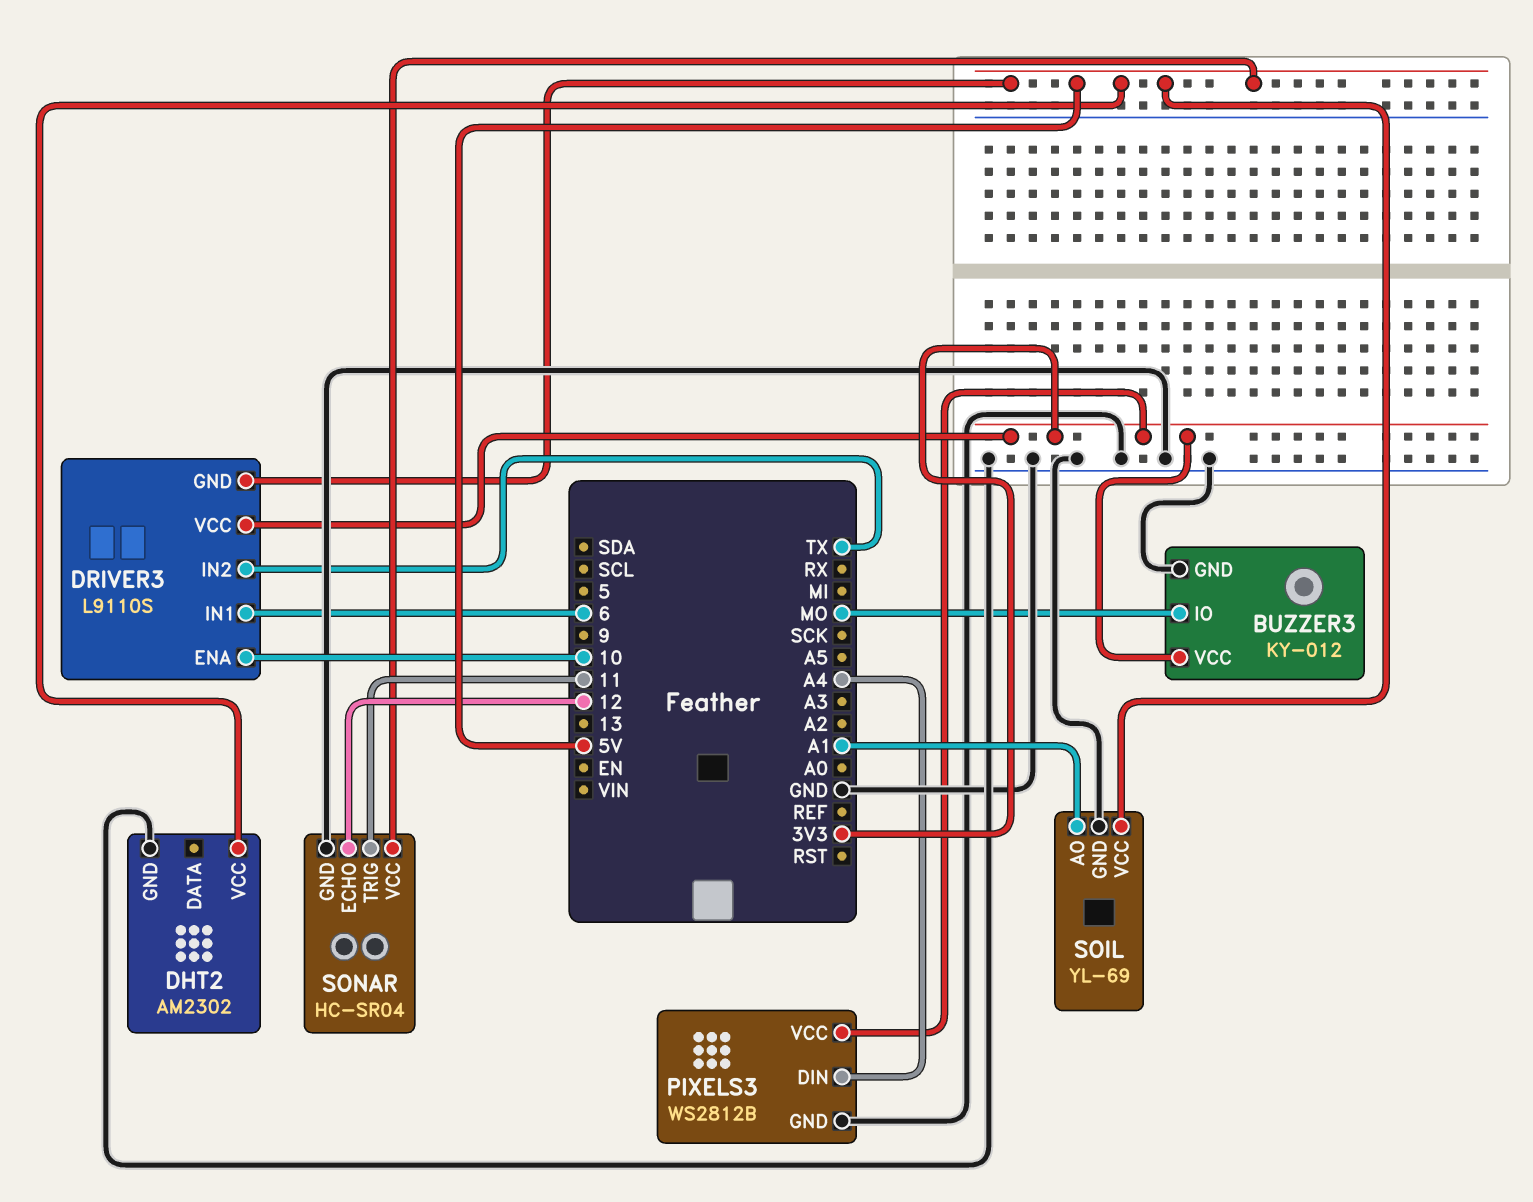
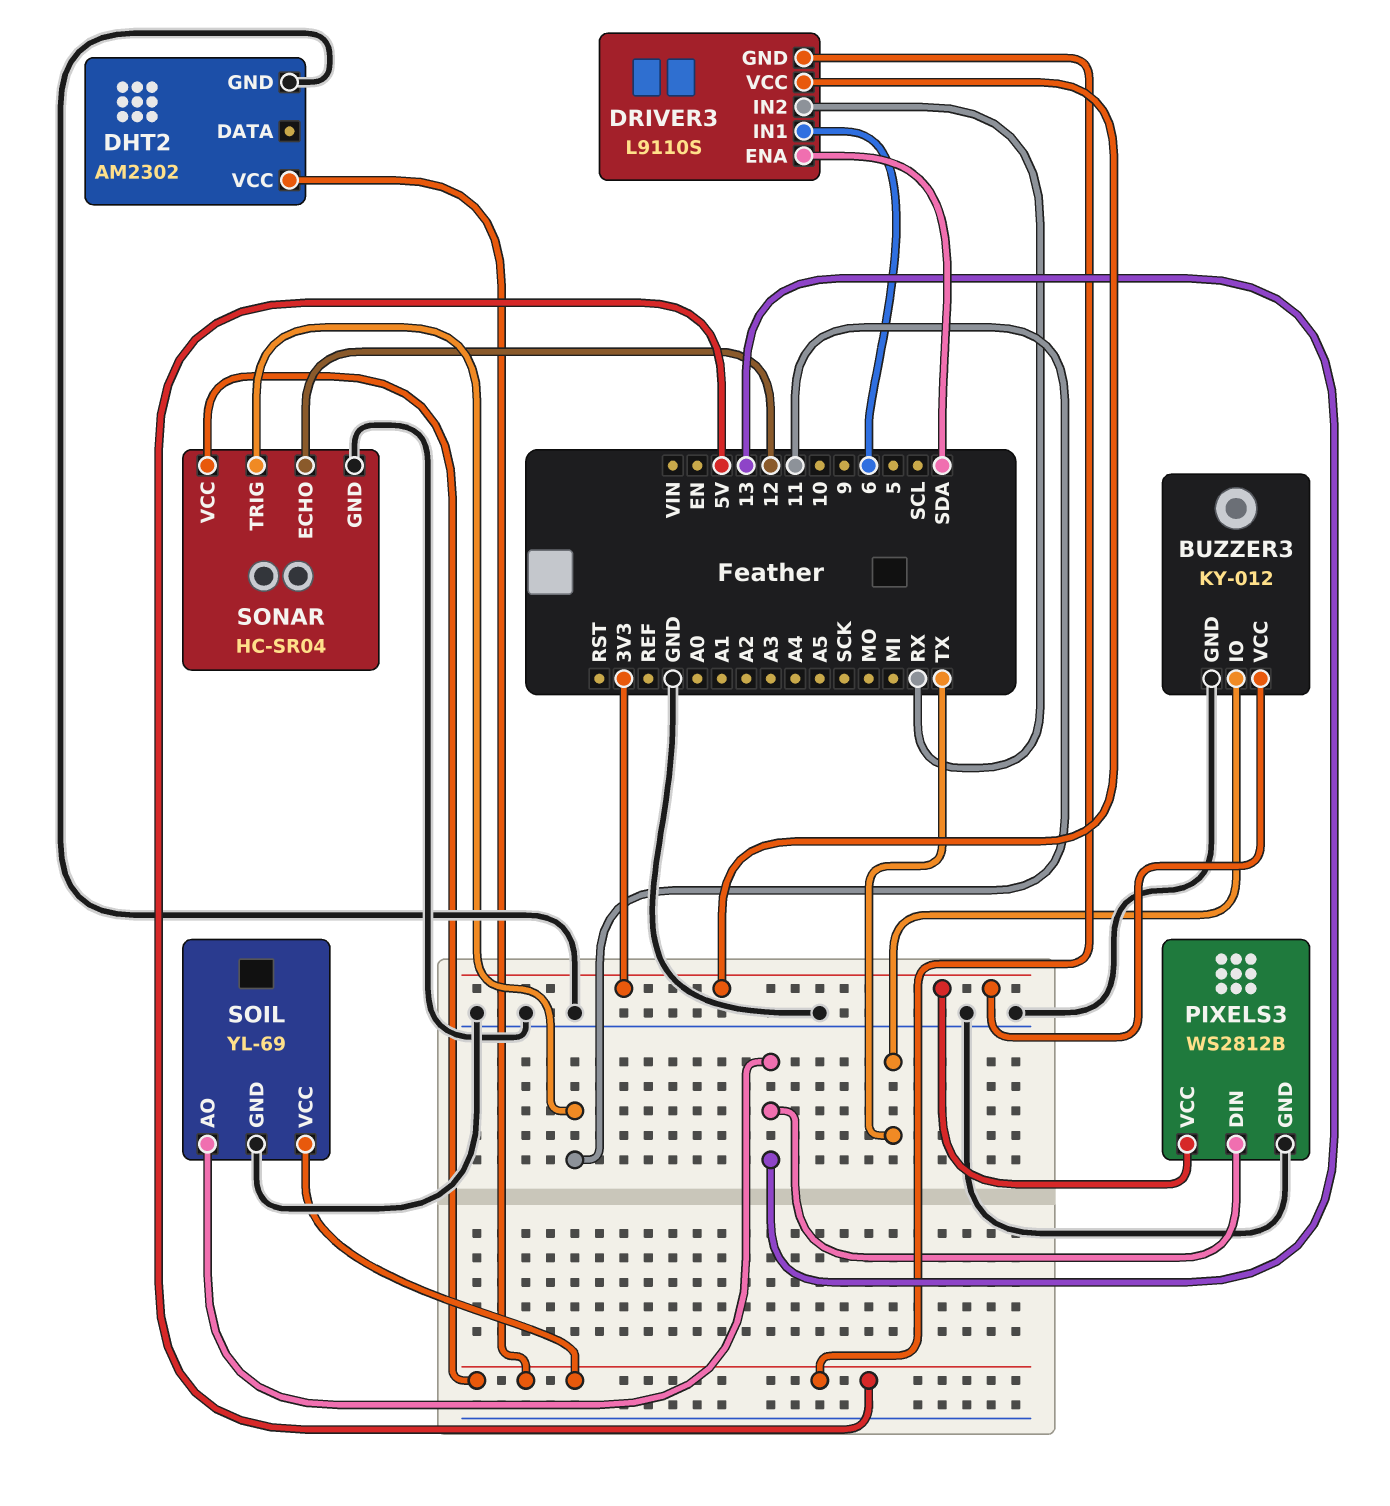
BUZZER3 pin IO: MO -> TX
DRIVER3 pin ENA: 10 -> SDA
DRIVER3 pin IN2: TX -> RX
PIXELS3 pin DIN: A4 -> 13
SOIL pin AO: A1 -> 13

